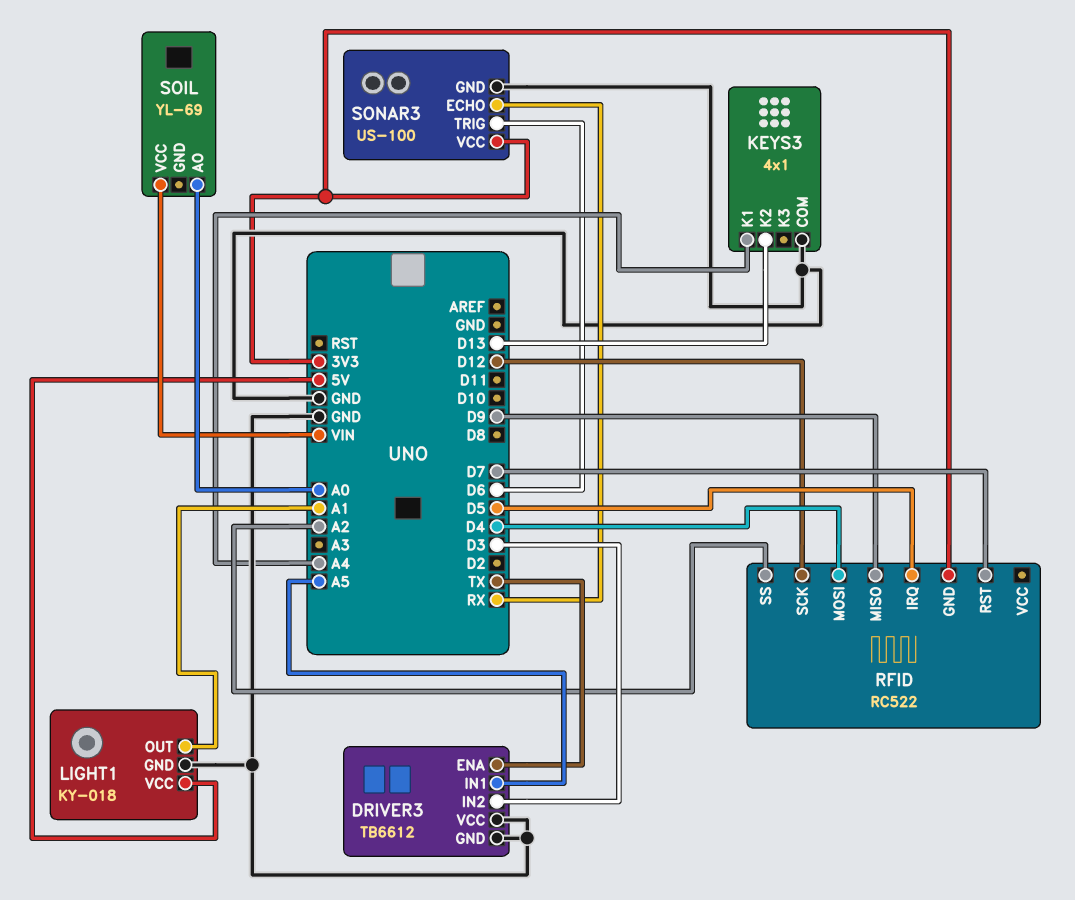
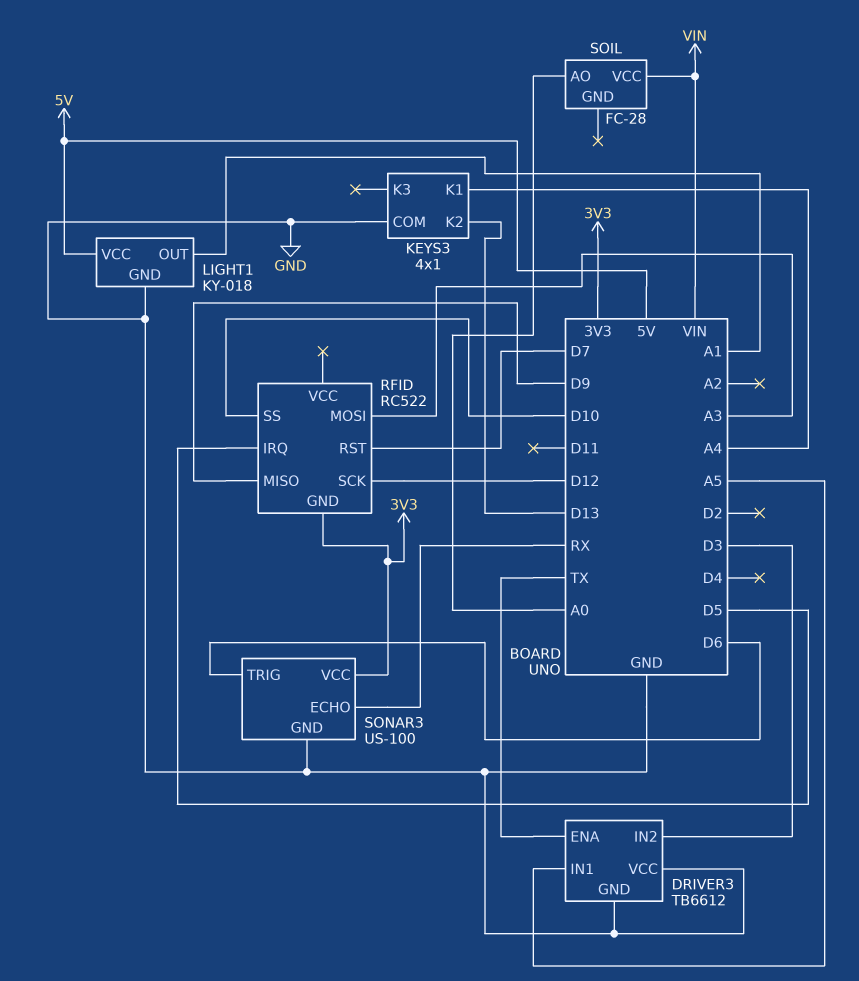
RFID pin MOSI: D4 -> A3
RFID pin SS: A2 -> D10
SOIL: YL-69 -> FC-28

